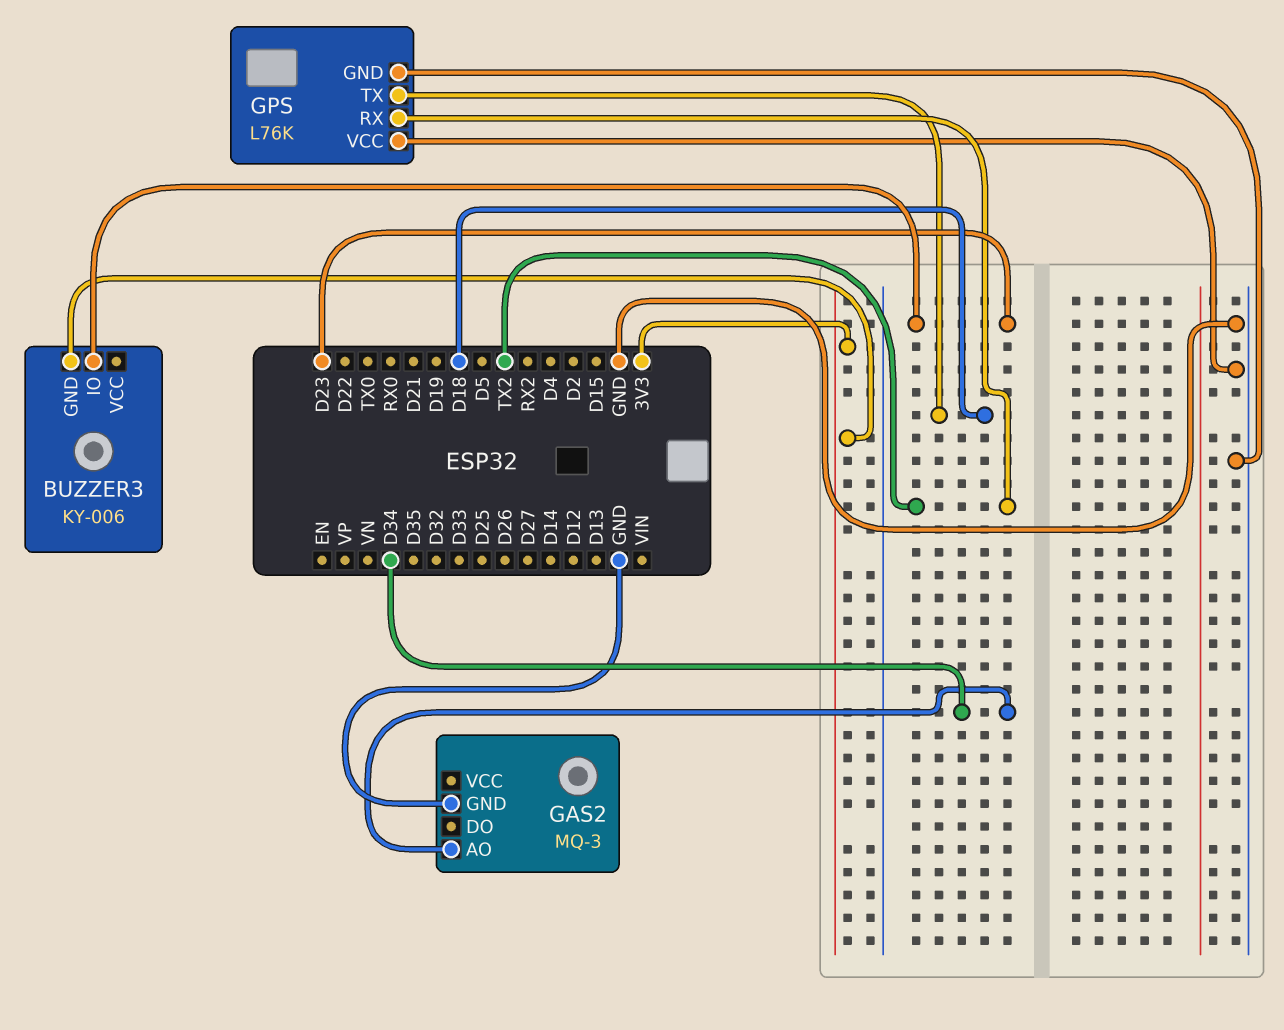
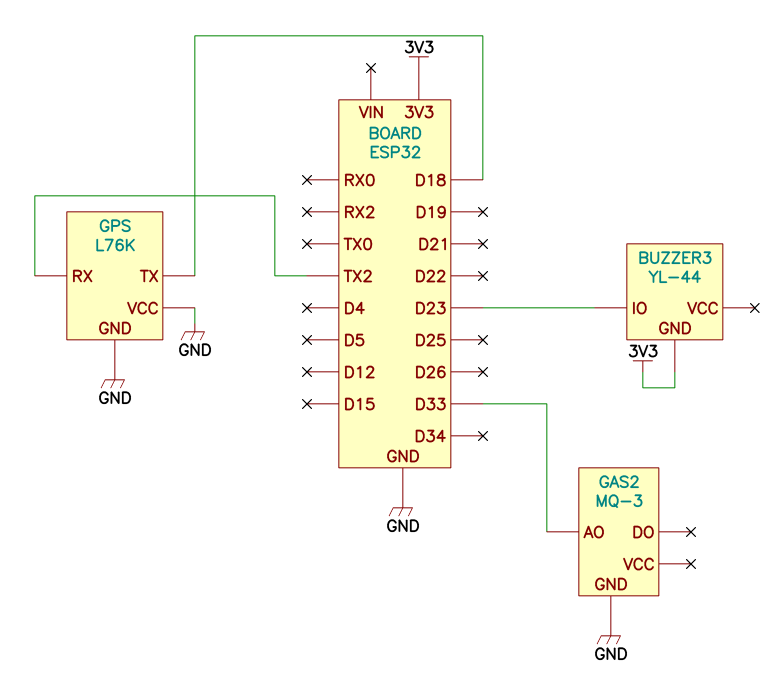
BUZZER3: KY-006 -> YL-44
GAS2 pin AO: D34 -> D33

